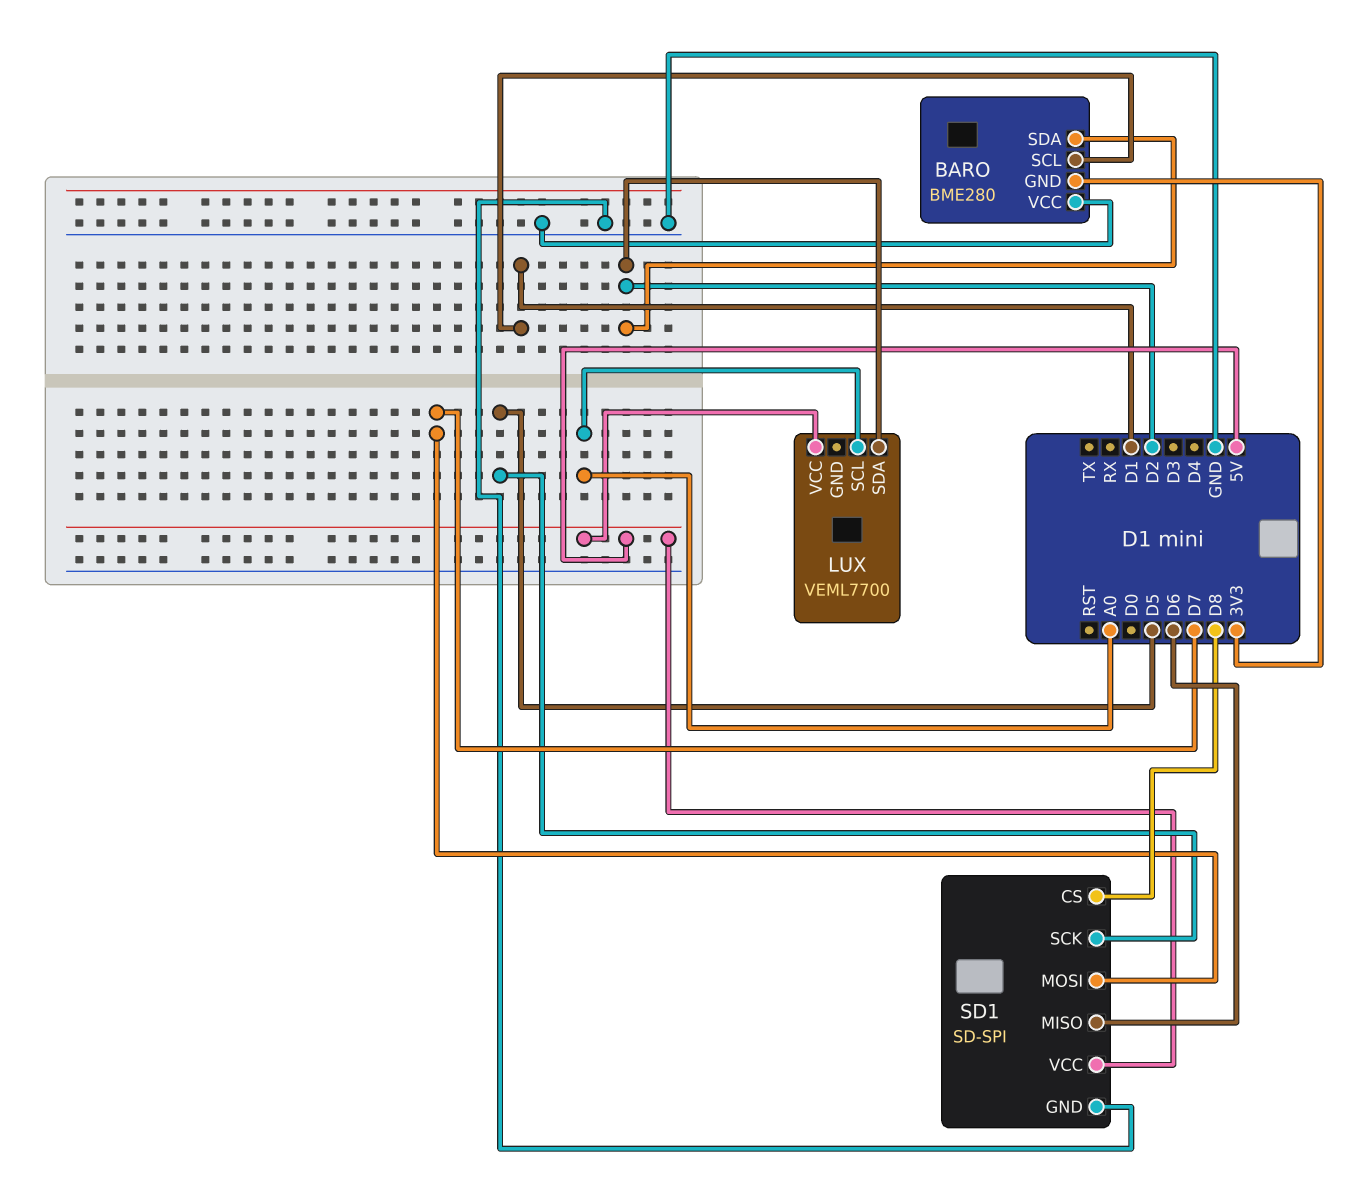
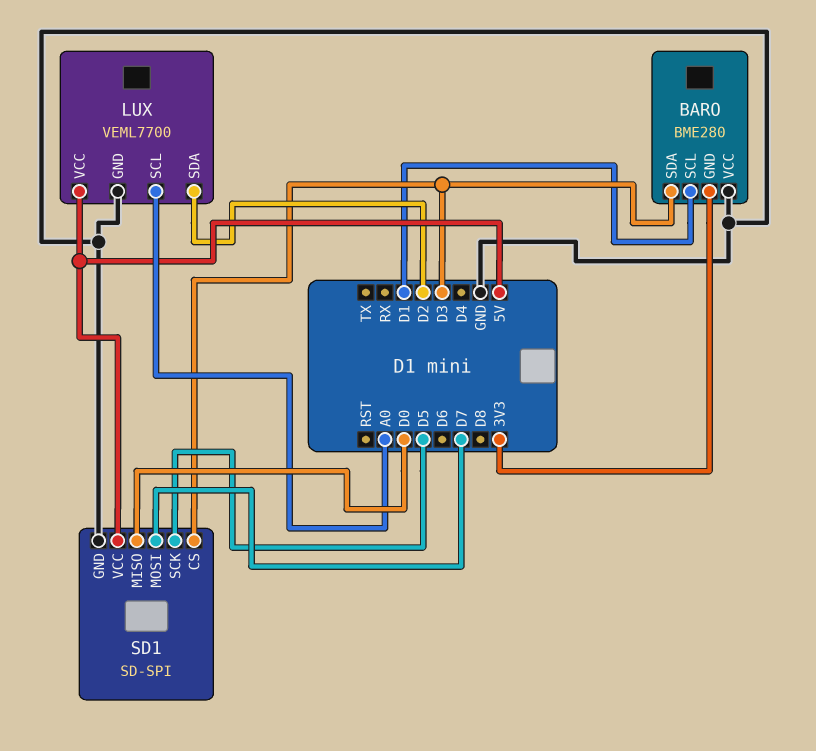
BARO pin SDA: D2 -> D3
LUX pin GND: none -> GND
SD1 pin CS: D8 -> D3
SD1 pin MISO: D6 -> D0

